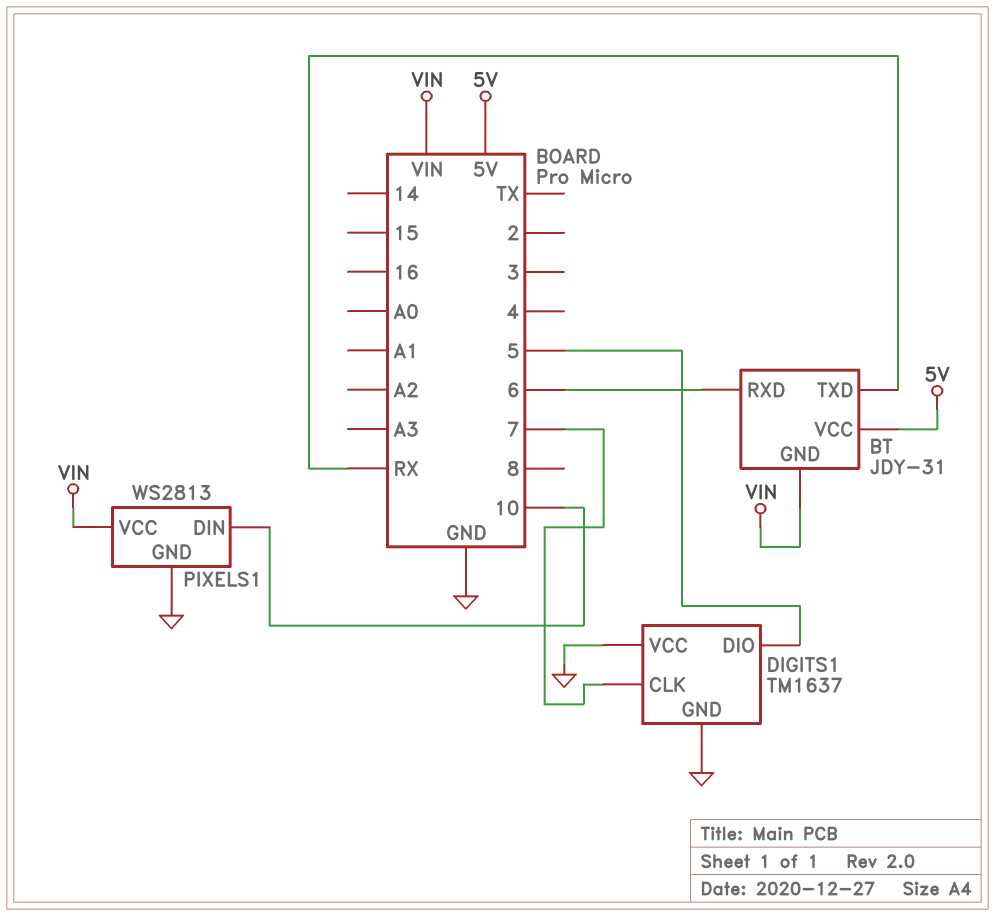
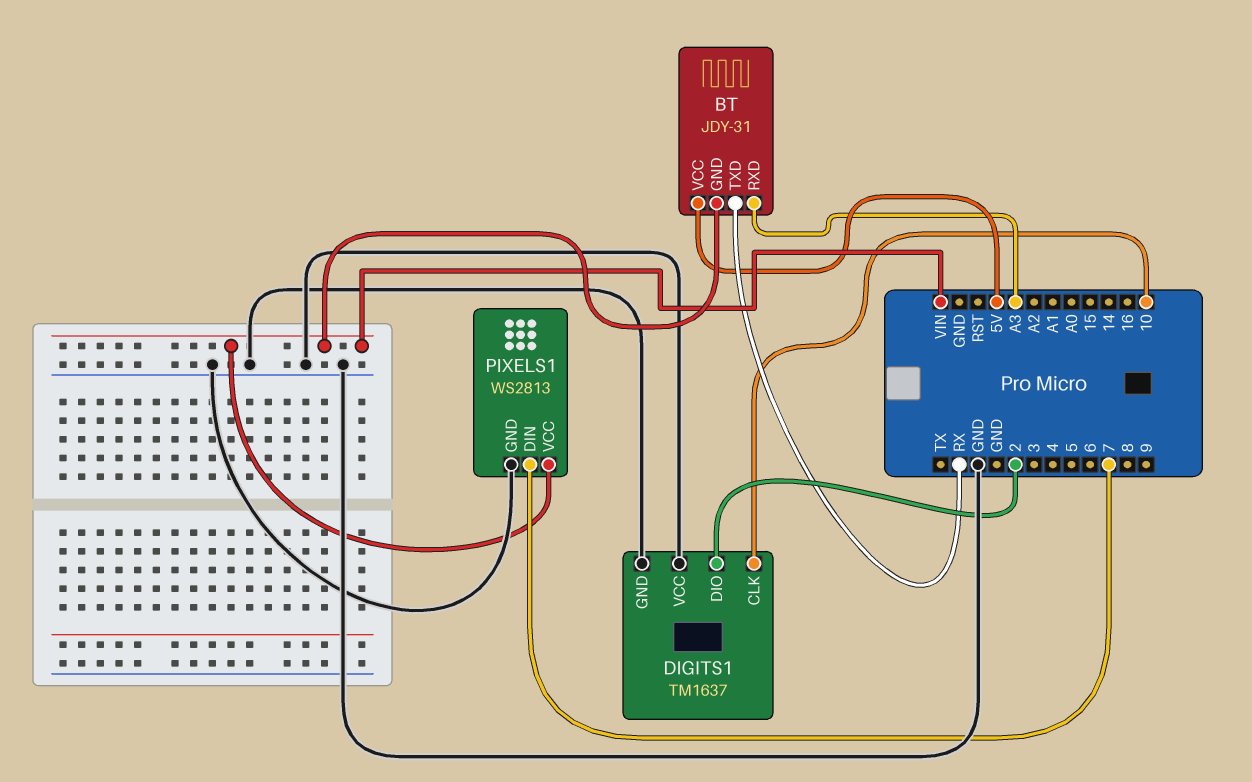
BT pin RXD: 6 -> A3
DIGITS1 pin CLK: 7 -> 10
DIGITS1 pin DIO: 5 -> 2
PIXELS1 pin DIN: 10 -> 7

